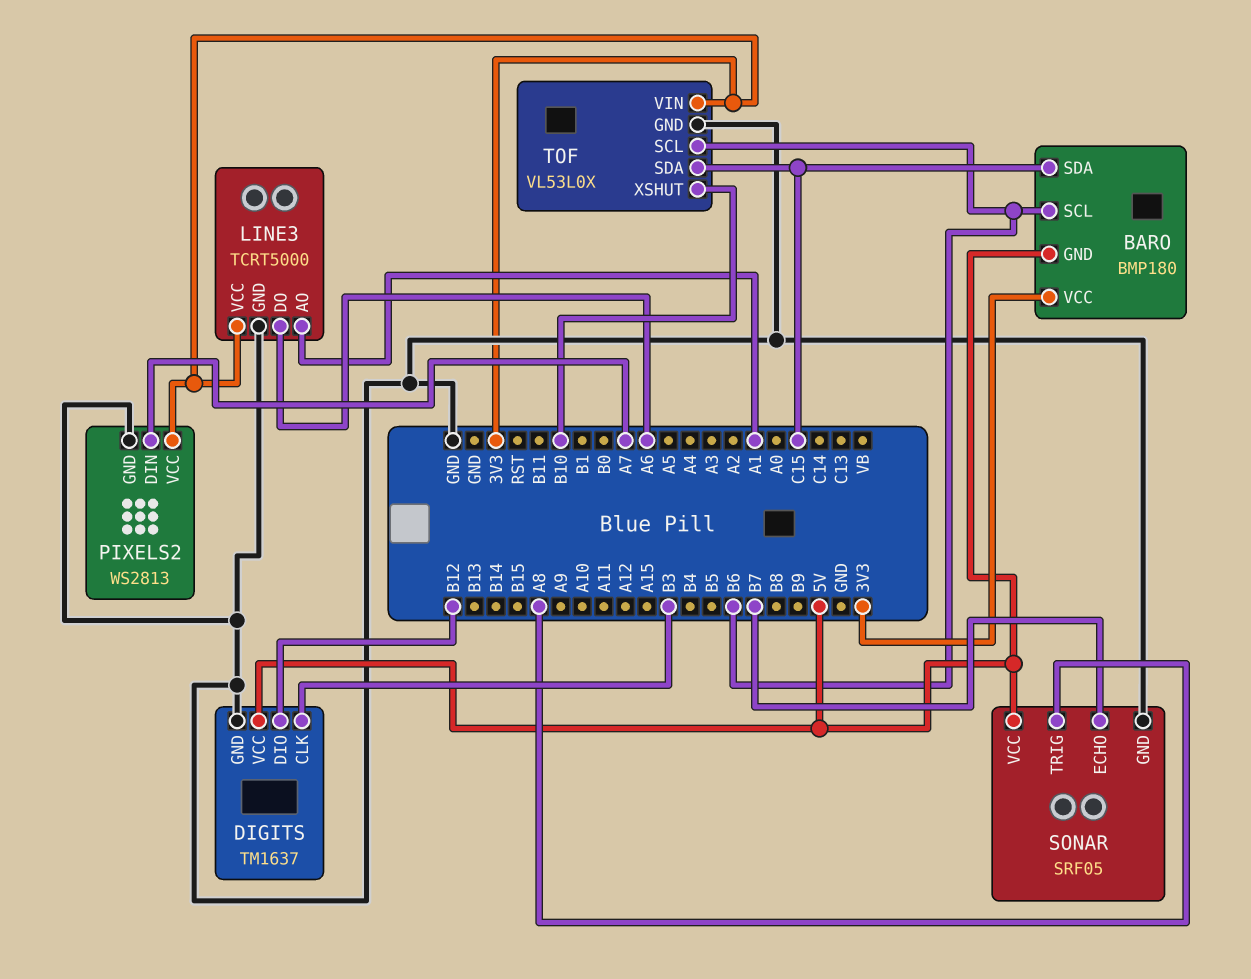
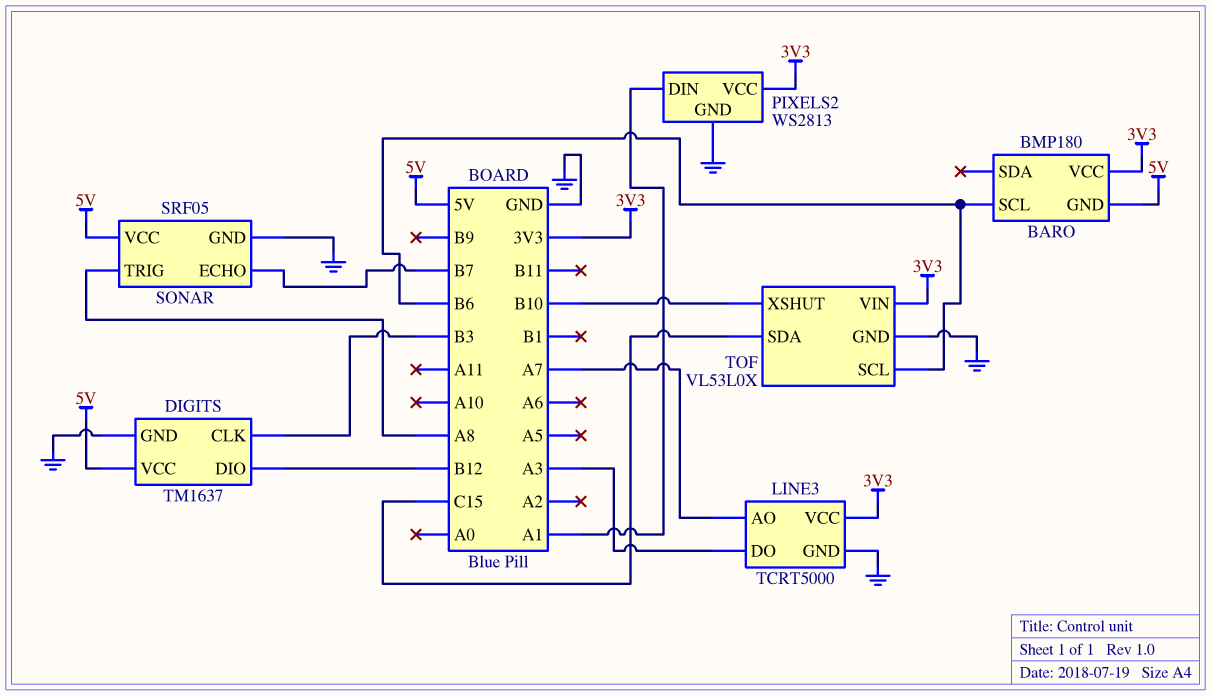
BARO pin SDA: C15 -> none
LINE3 pin AO: A1 -> A7
LINE3 pin DO: A6 -> A3
PIXELS2 pin DIN: A7 -> A1

